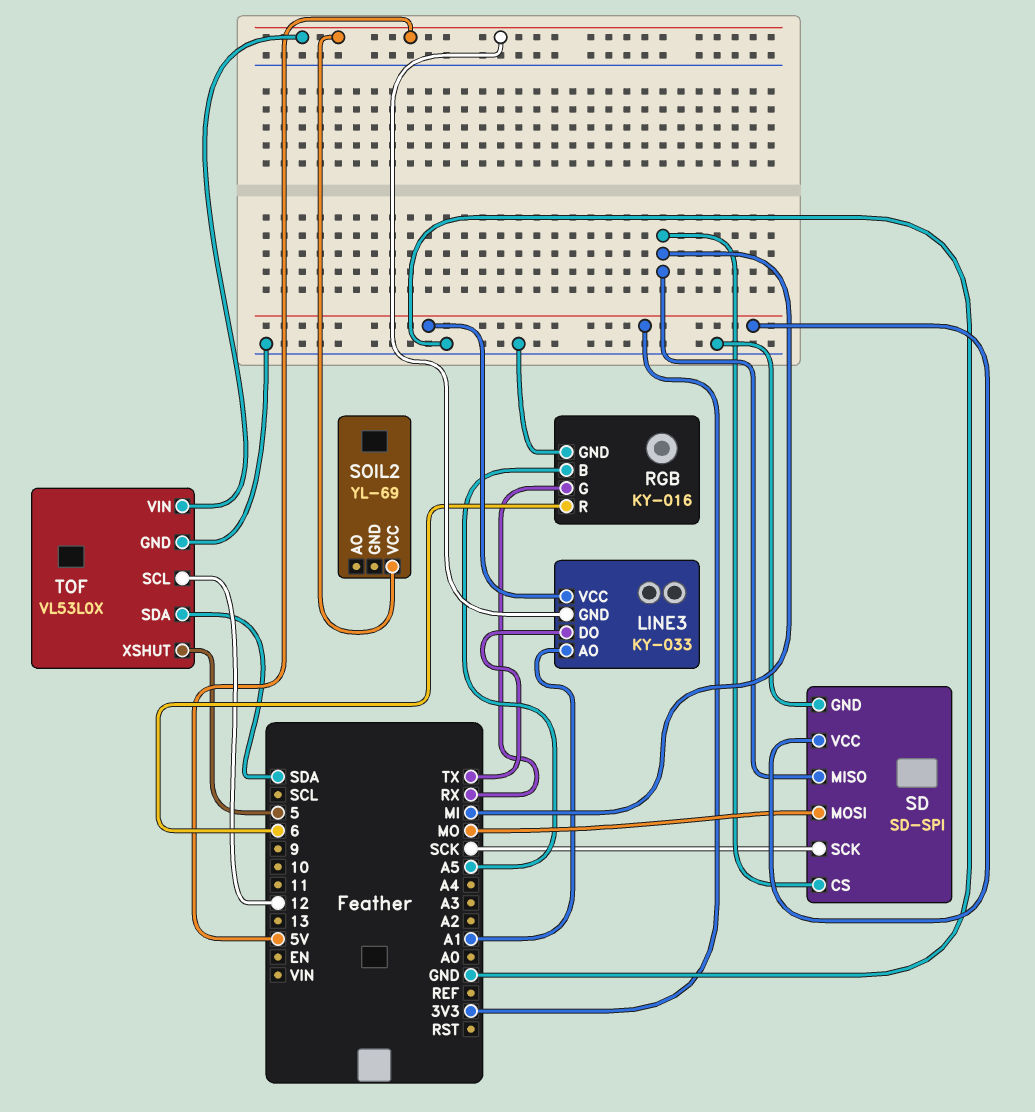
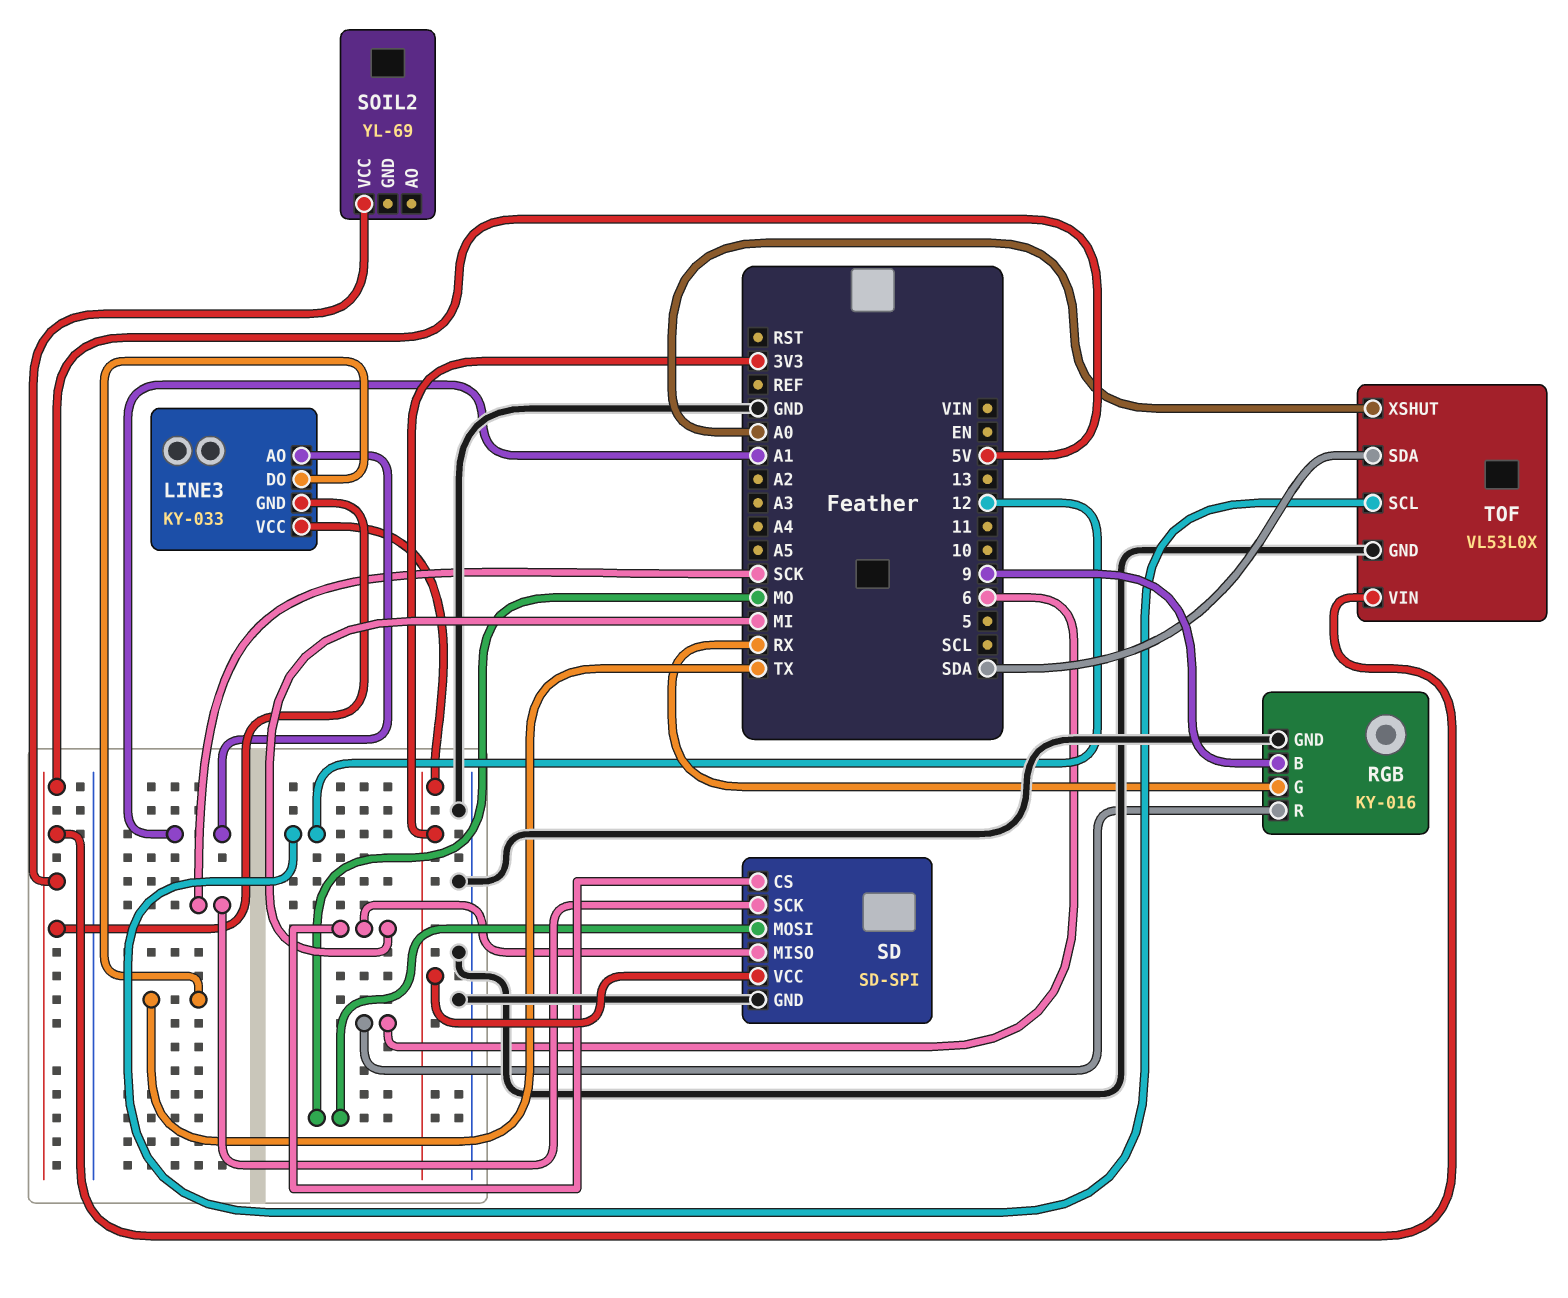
RGB pin B: A5 -> 9
TOF pin XSHUT: 5 -> A0

